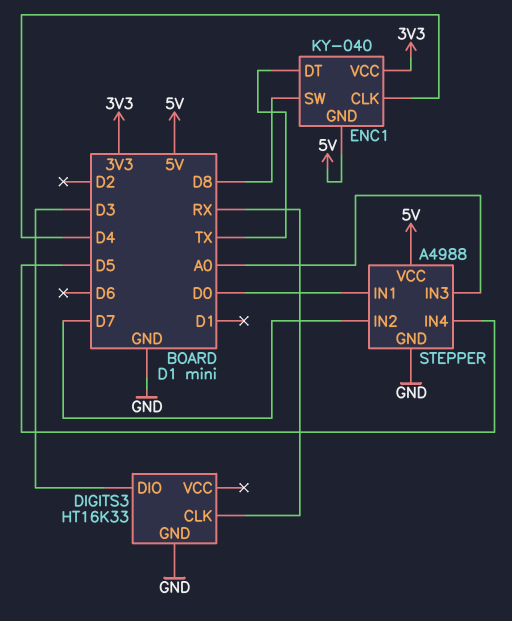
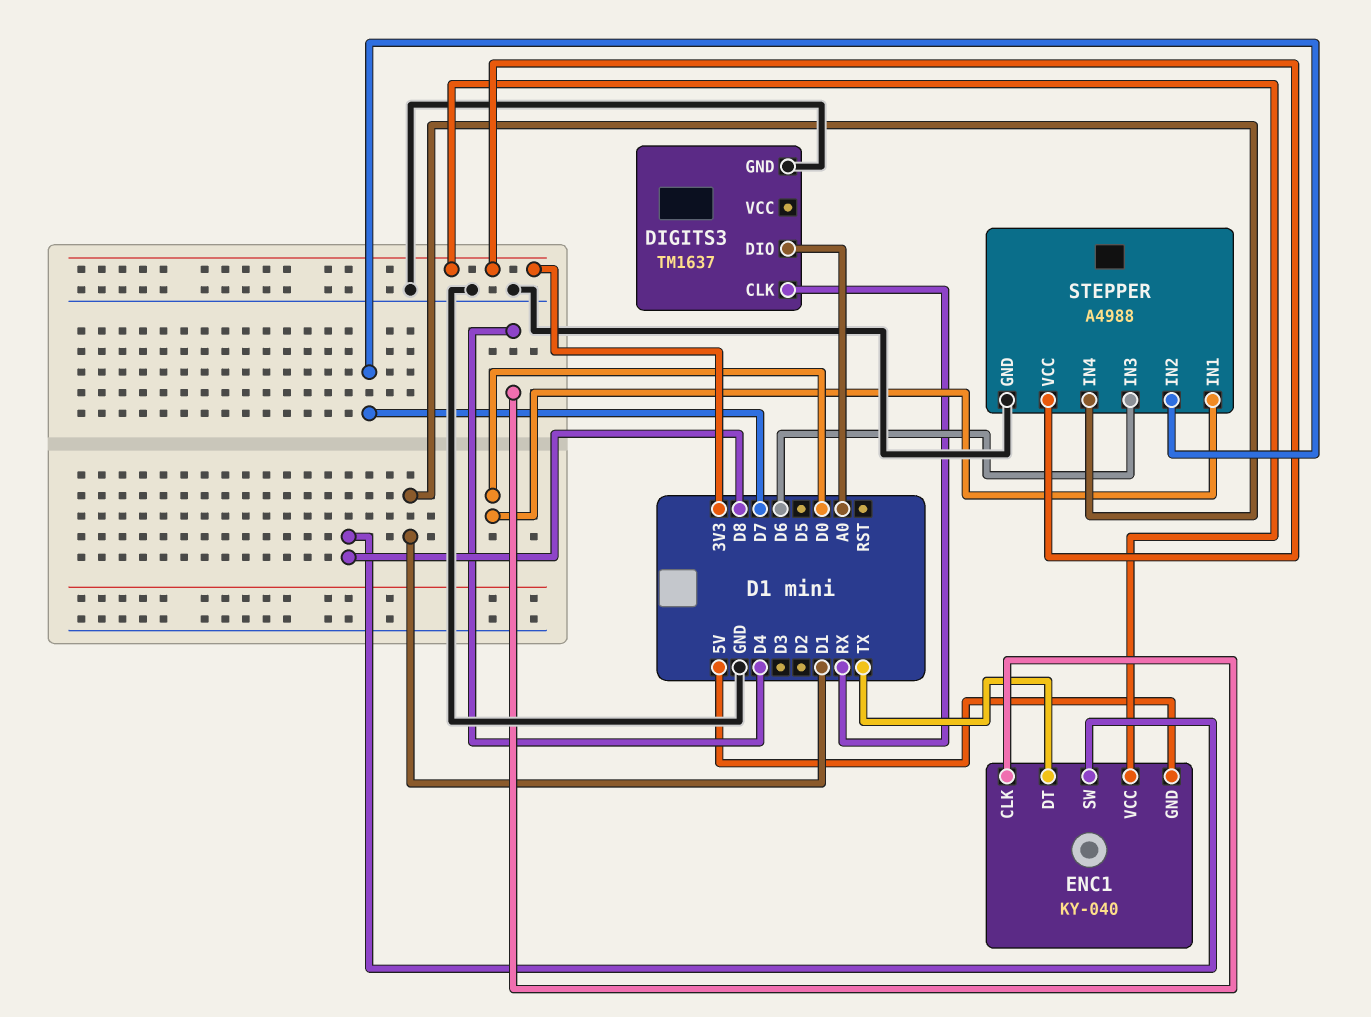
DIGITS3: HT16K33 -> TM1637
DIGITS3 pin DIO: D3 -> A0
STEPPER pin IN3: A0 -> D6
STEPPER pin IN4: D5 -> D1
STEPPER pin VCC: 5V -> 3V3

